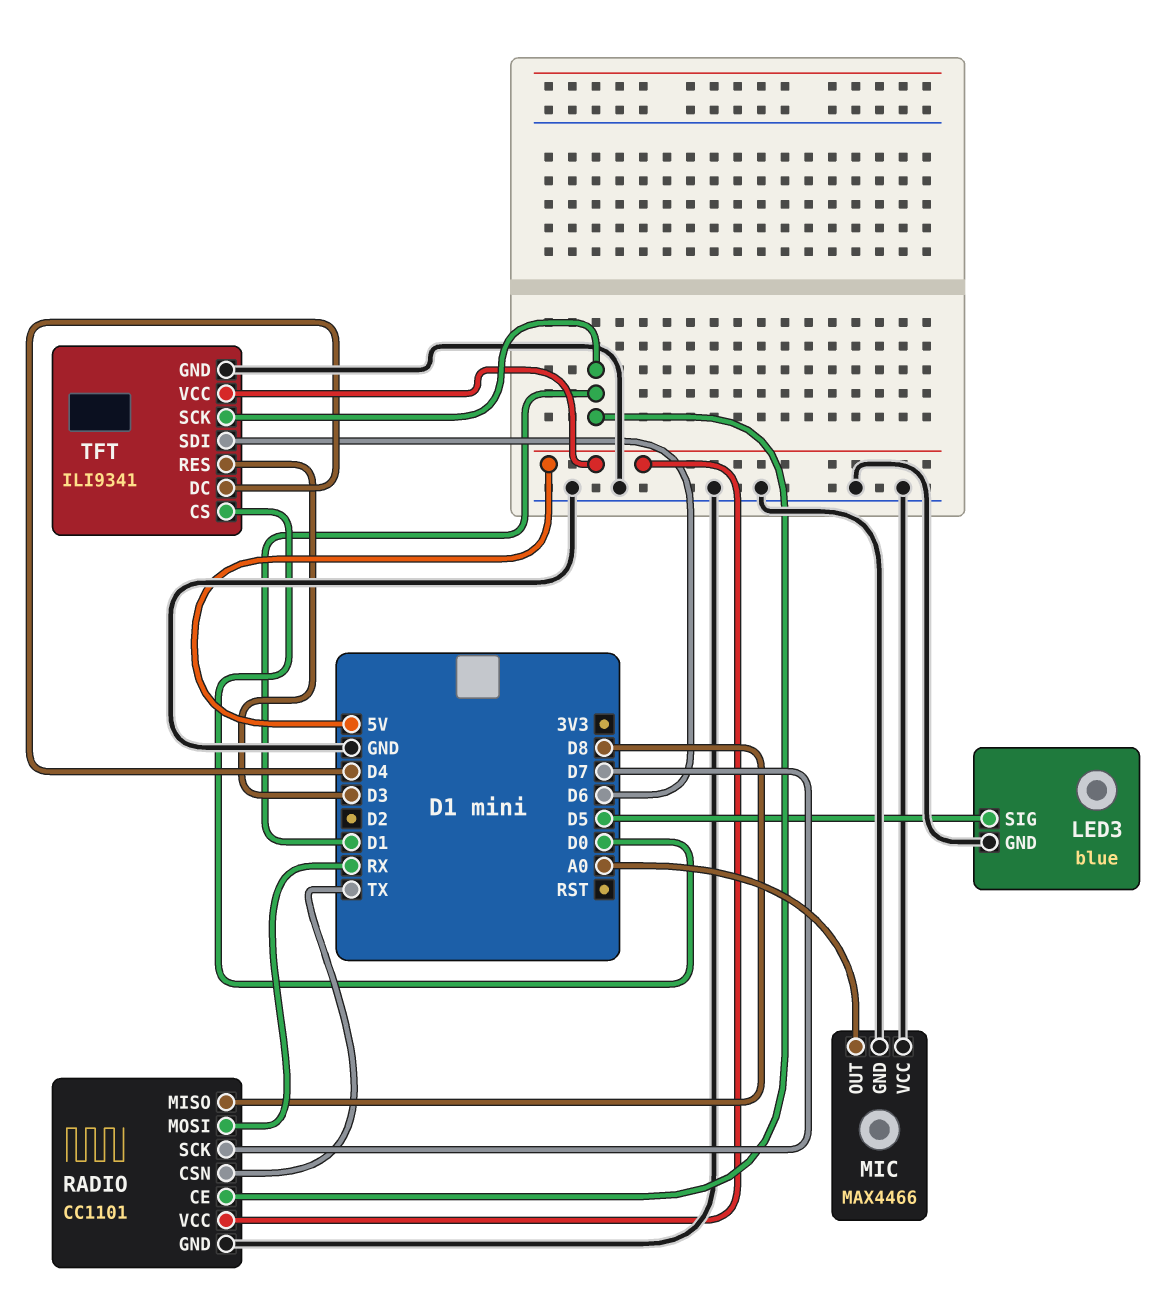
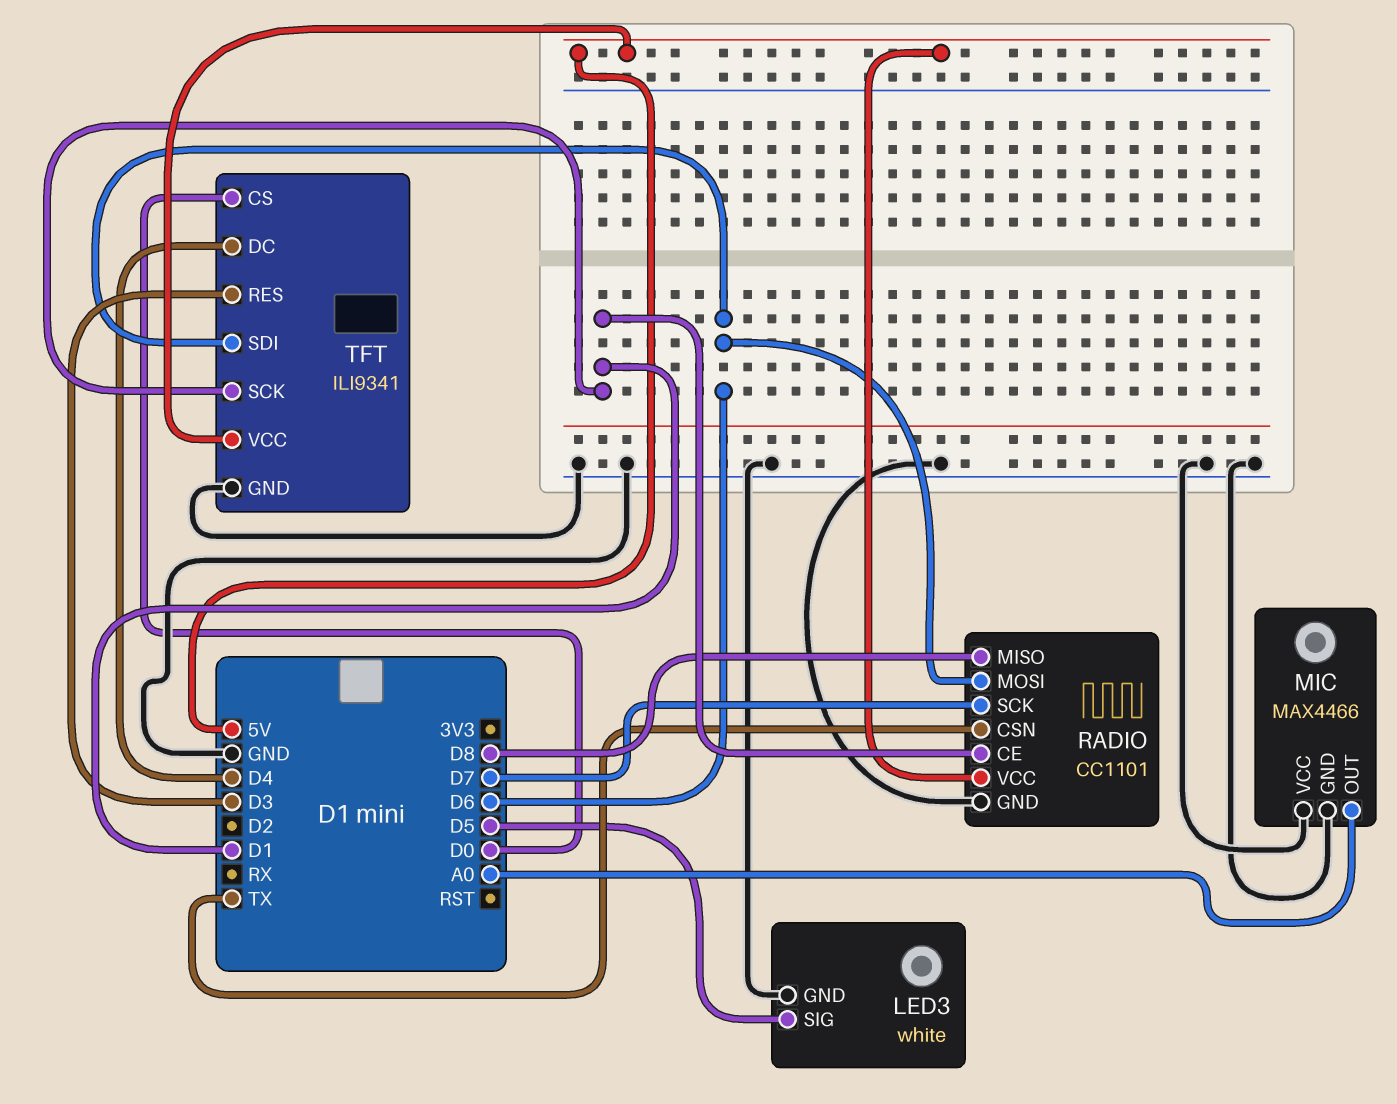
LED3: blue -> white
RADIO pin MOSI: RX -> D6

